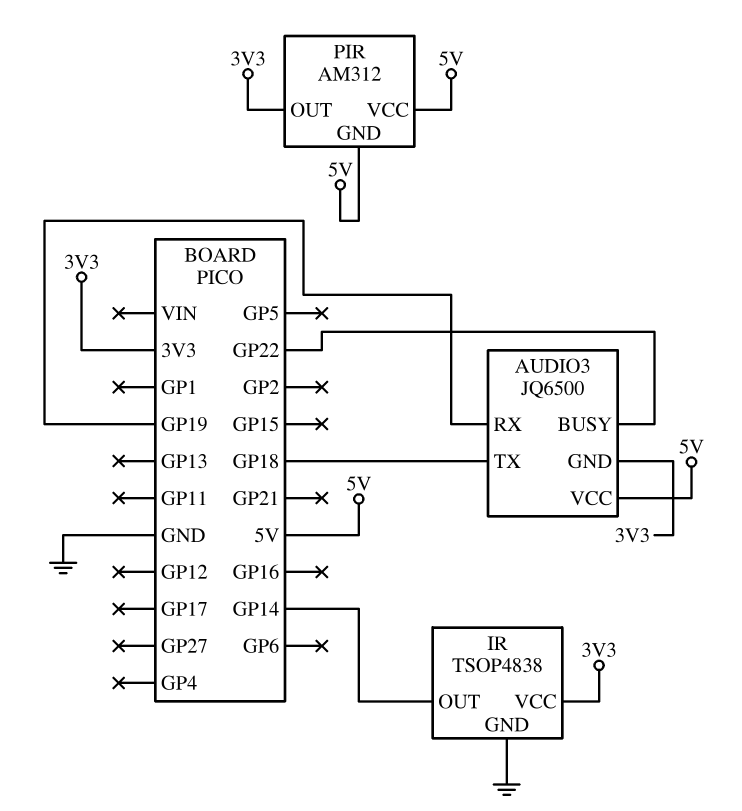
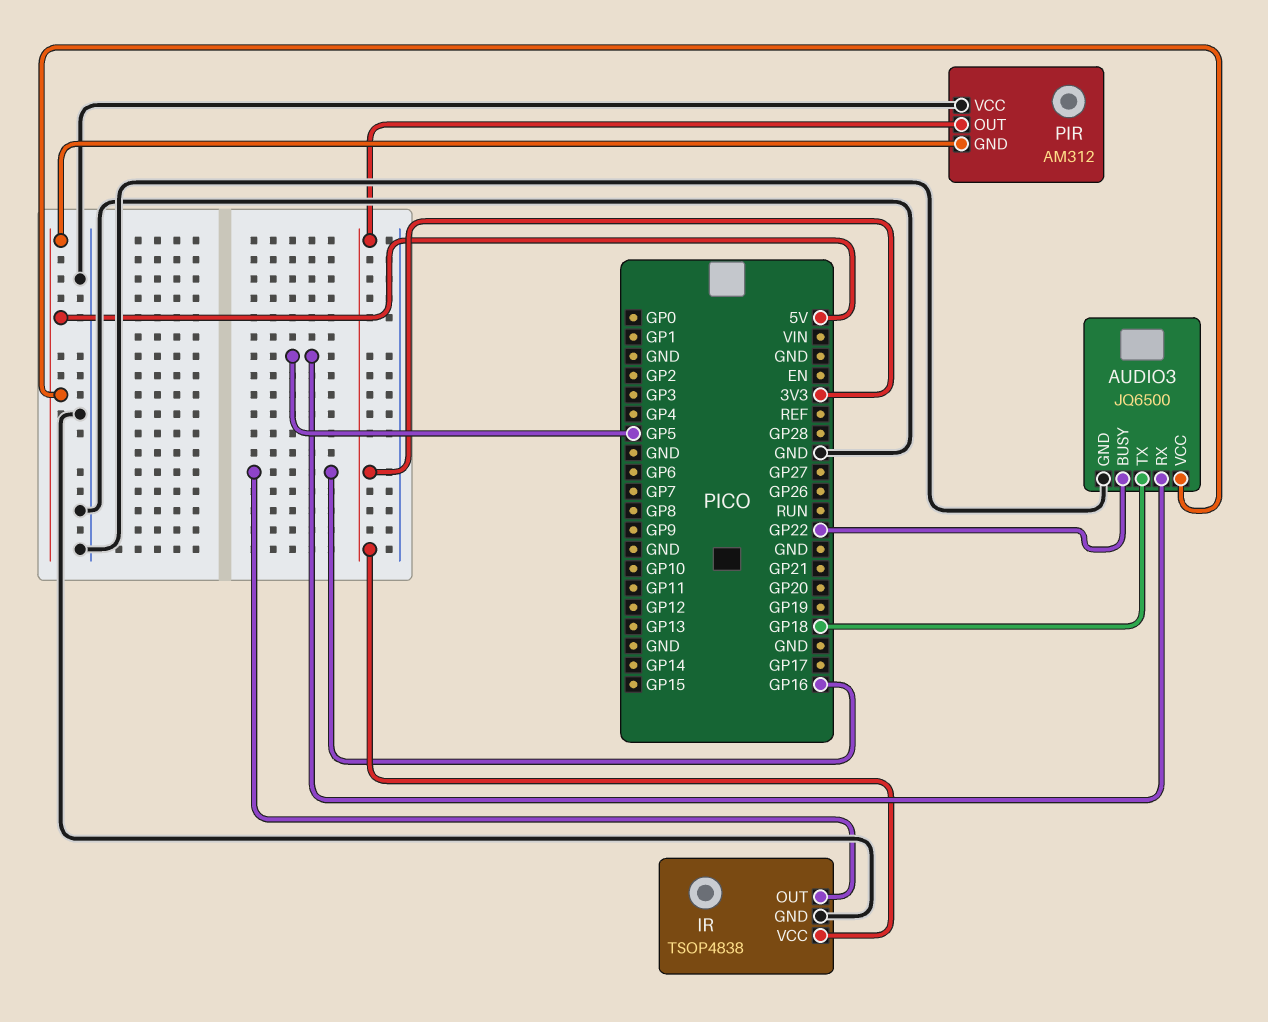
AUDIO3 pin GND: 3V3 -> GND
AUDIO3 pin RX: GP19 -> GP5
IR pin OUT: GP14 -> GP16
PIR pin VCC: 5V -> GND

